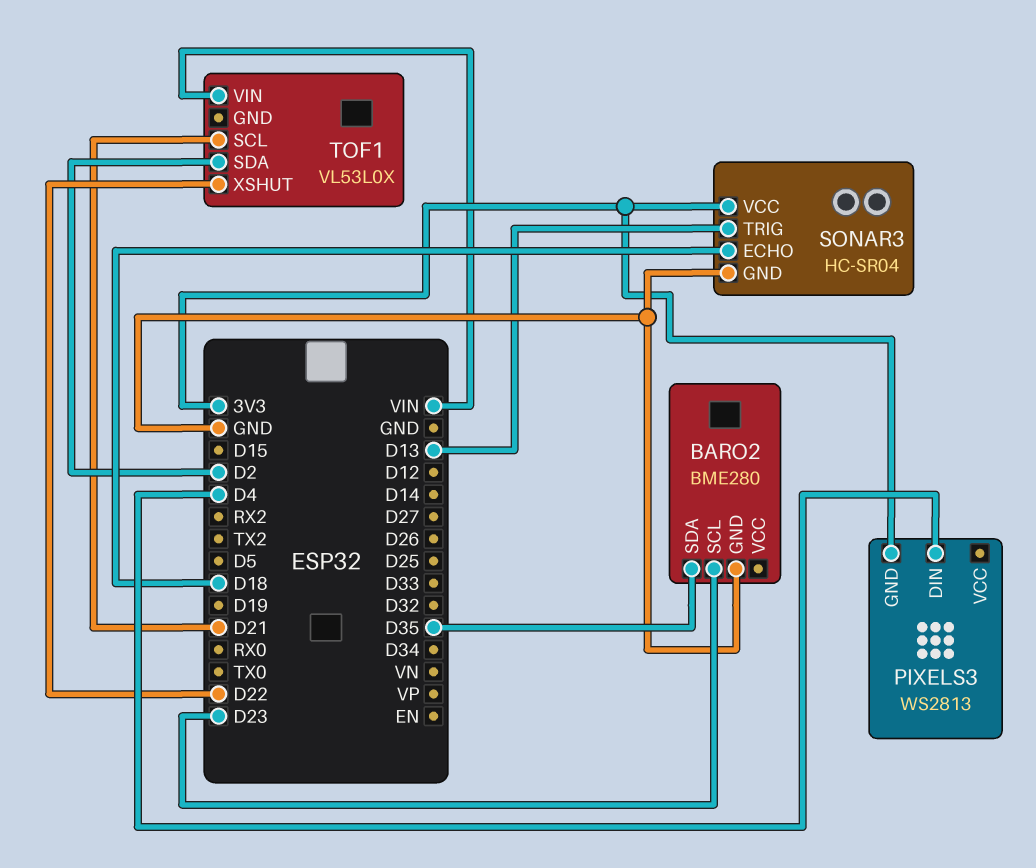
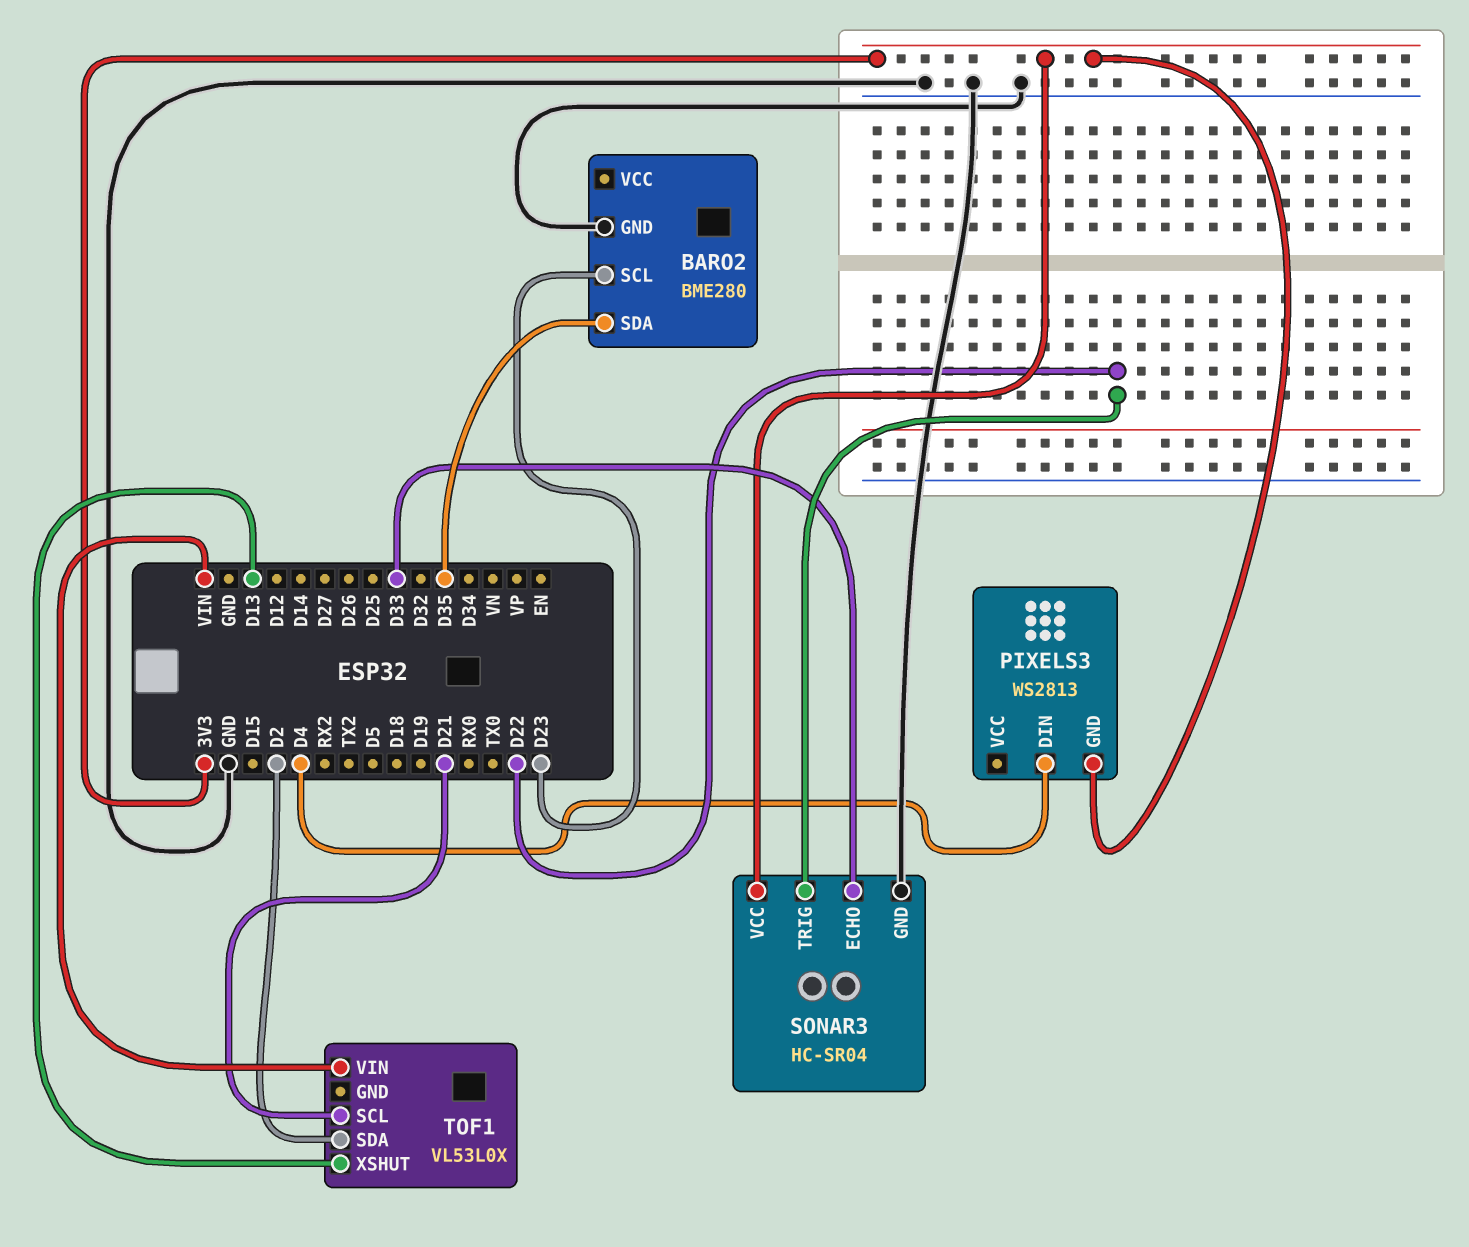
SONAR3 pin ECHO: D18 -> D33
SONAR3 pin TRIG: D13 -> D22
TOF1 pin XSHUT: D22 -> D13

